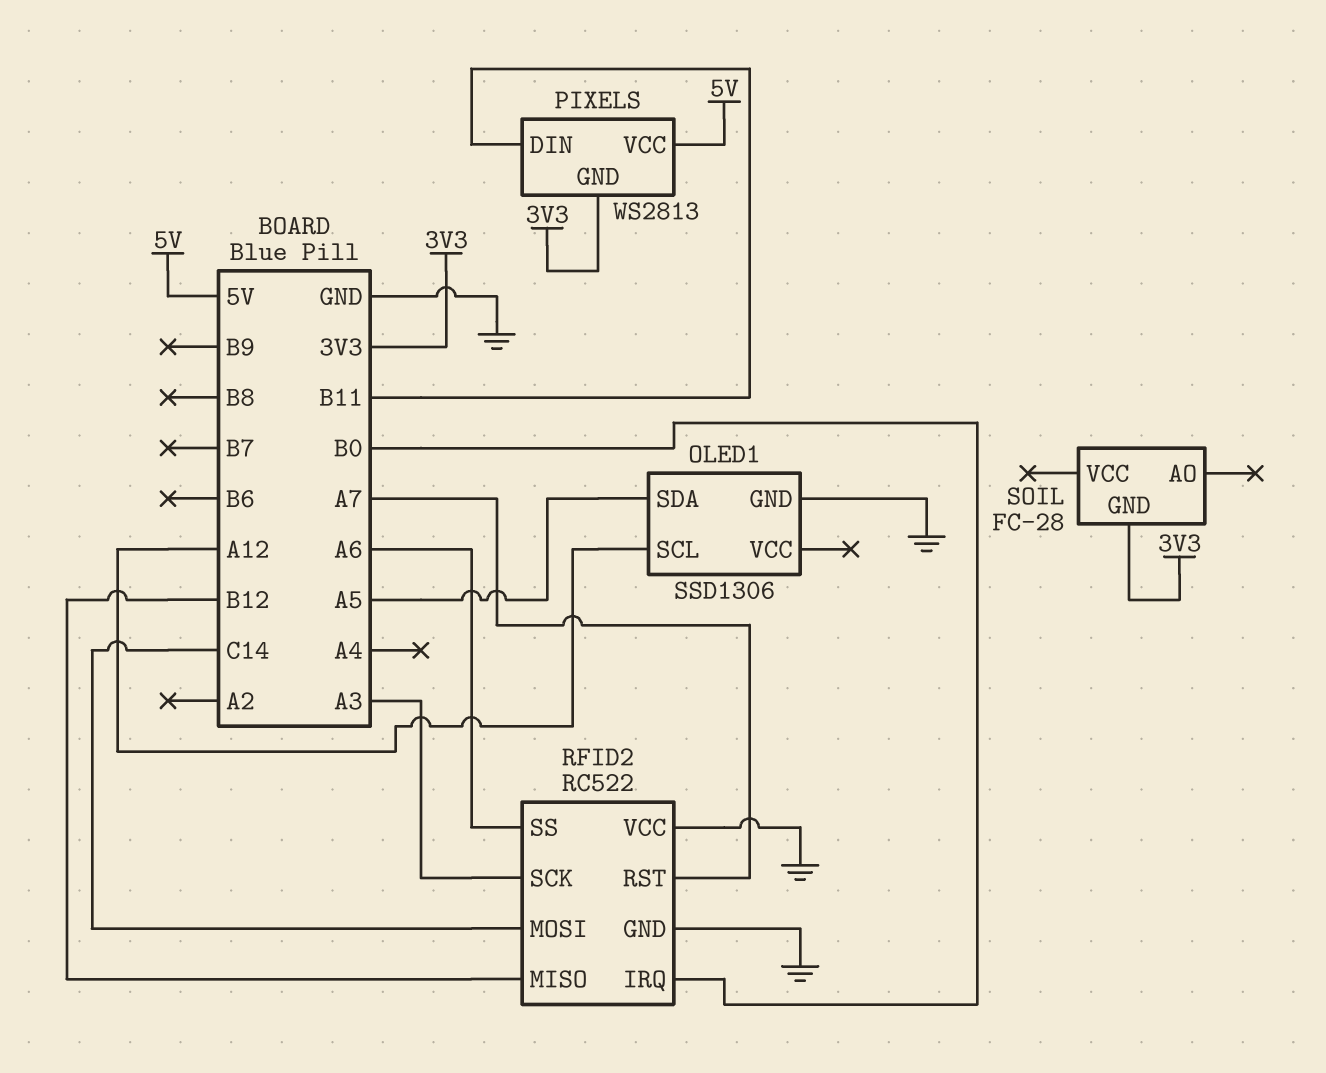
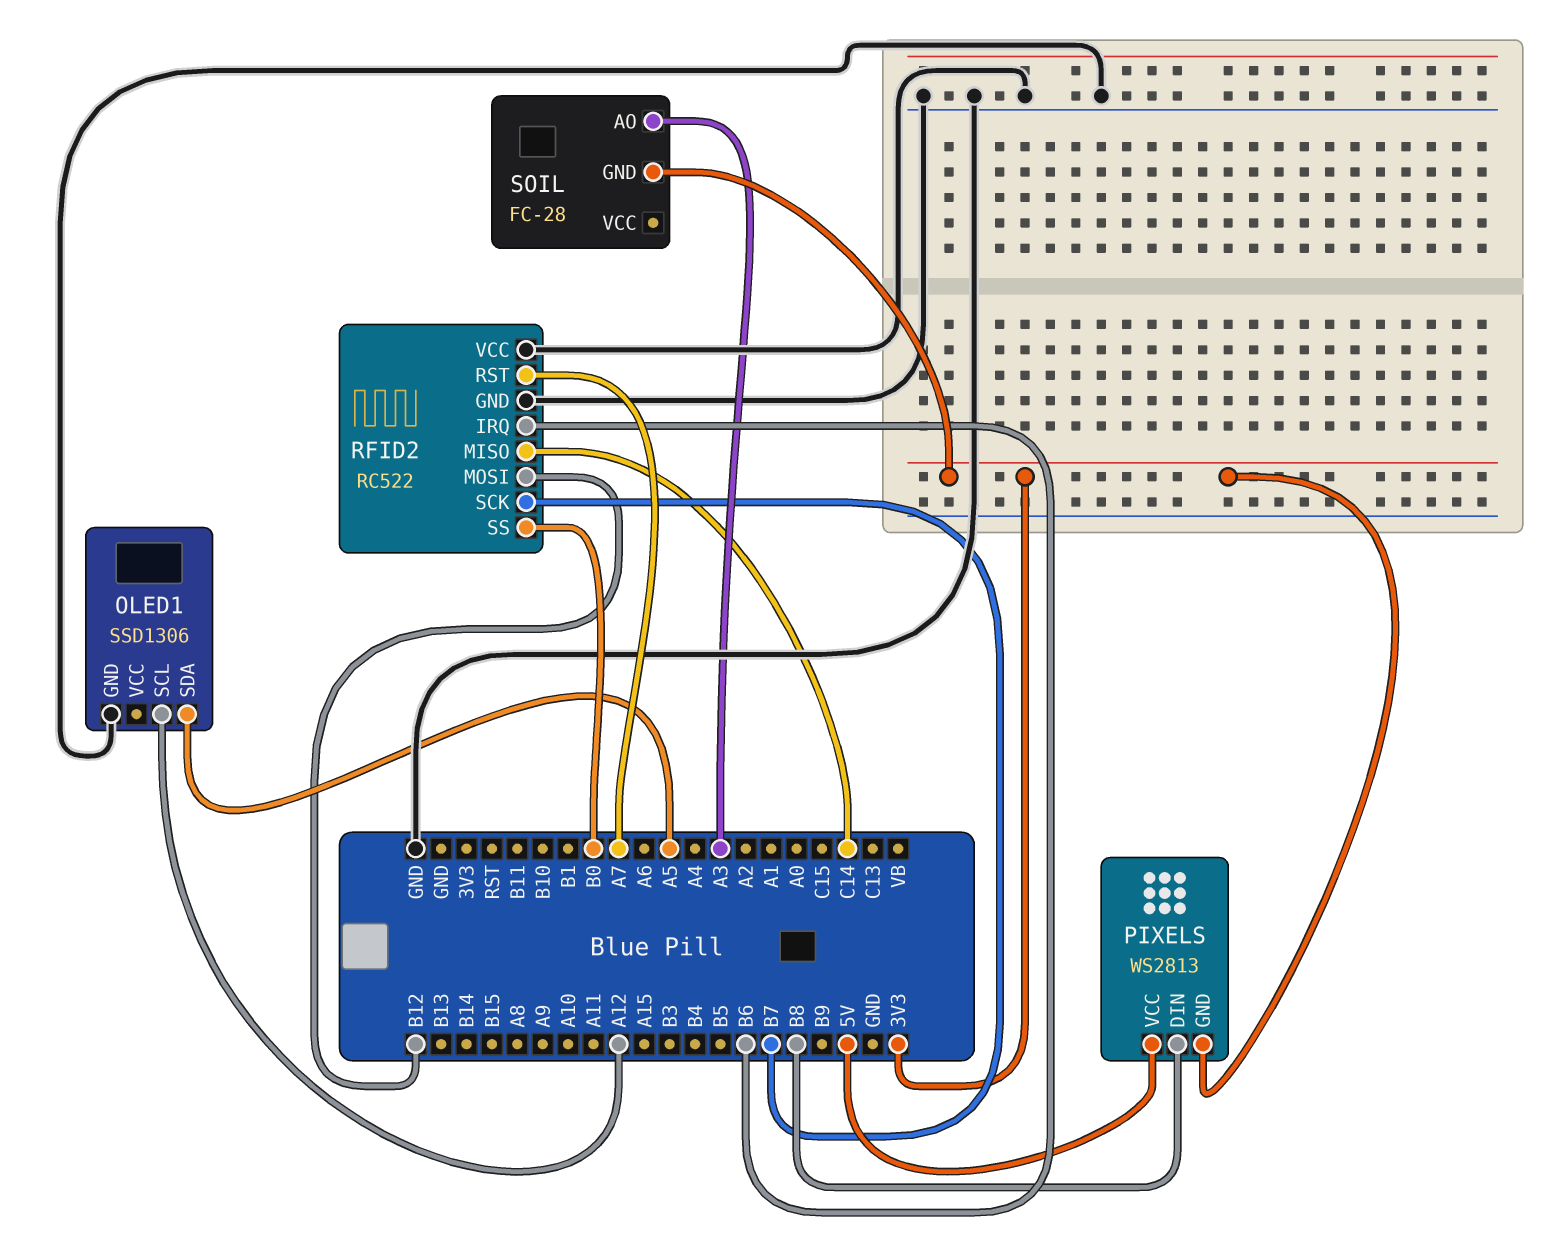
PIXELS pin DIN: B11 -> B8
RFID2 pin IRQ: B0 -> B6
RFID2 pin MISO: B12 -> C14
RFID2 pin MOSI: C14 -> B12
RFID2 pin SCK: A3 -> B7
RFID2 pin SS: A6 -> B0
SOIL pin AO: none -> A3

